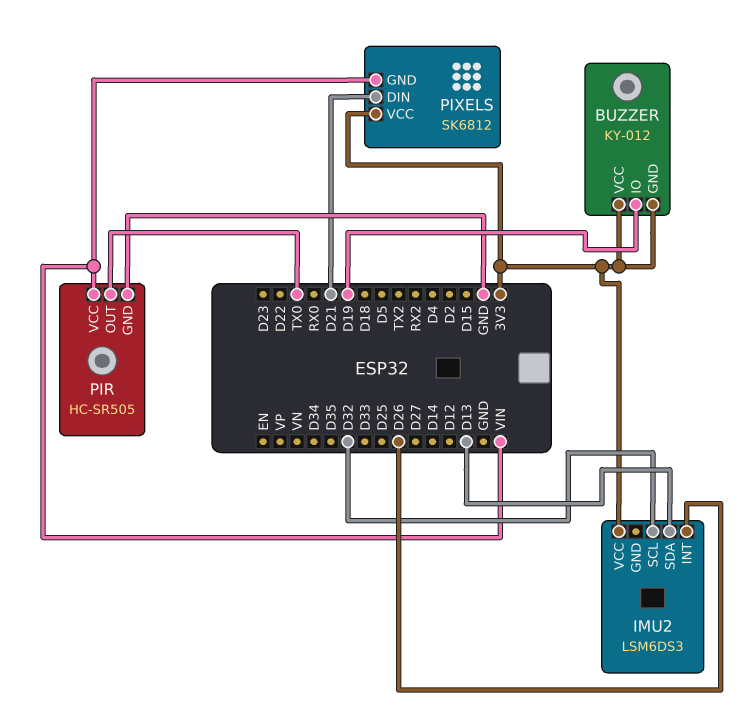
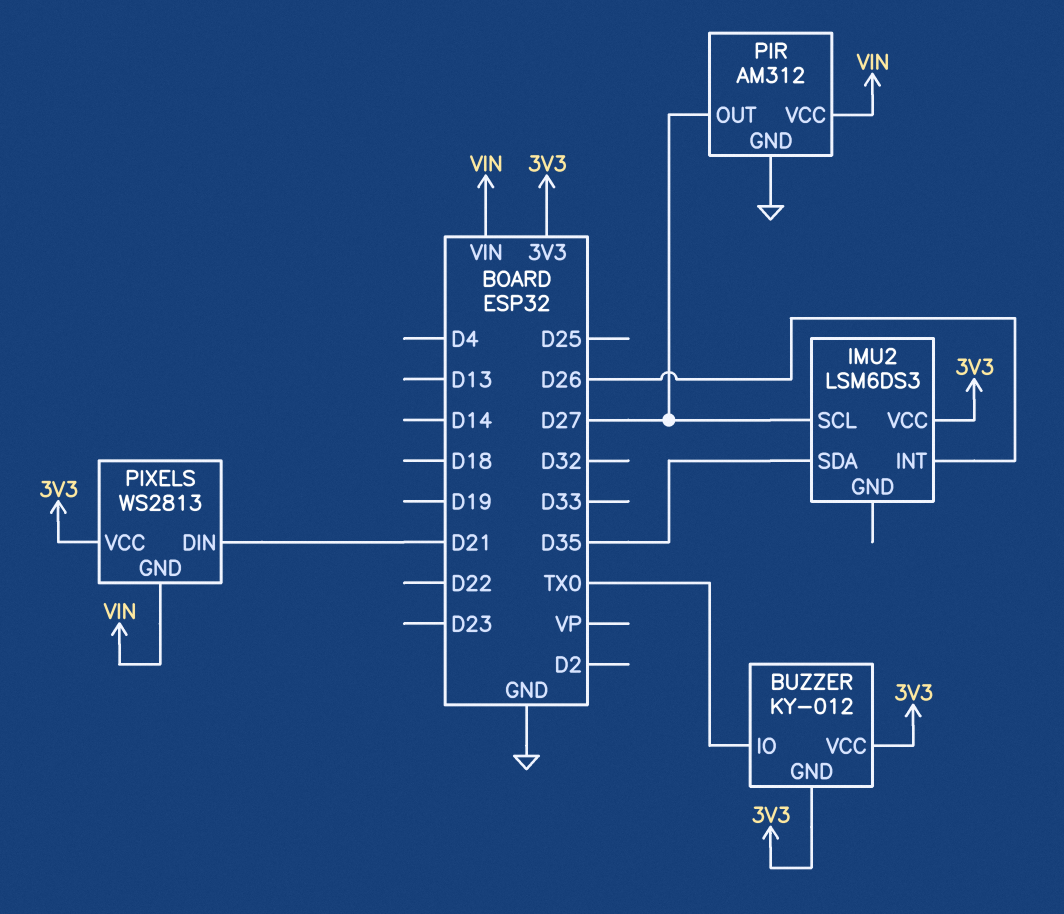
BUZZER pin IO: D19 -> TX0
IMU2 pin SCL: D32 -> D27
IMU2 pin SDA: D13 -> D35
PIR: HC-SR505 -> AM312
PIR pin OUT: TX0 -> D27
PIXELS: SK6812 -> WS2813

